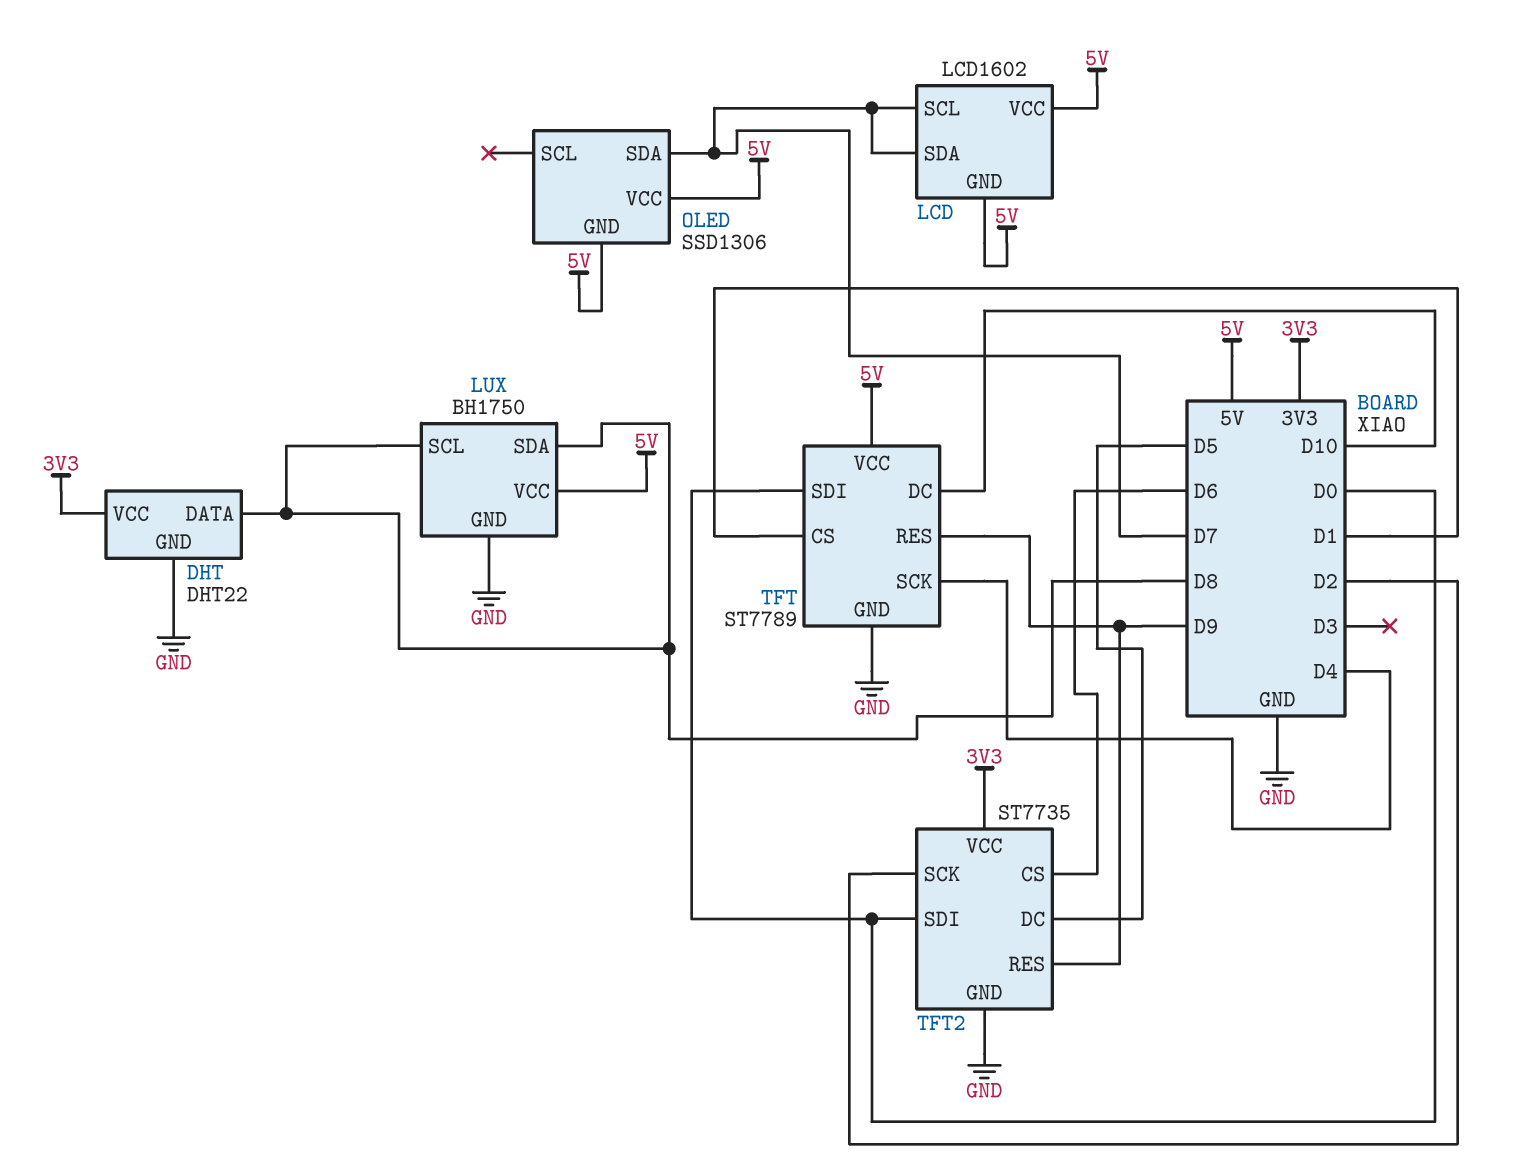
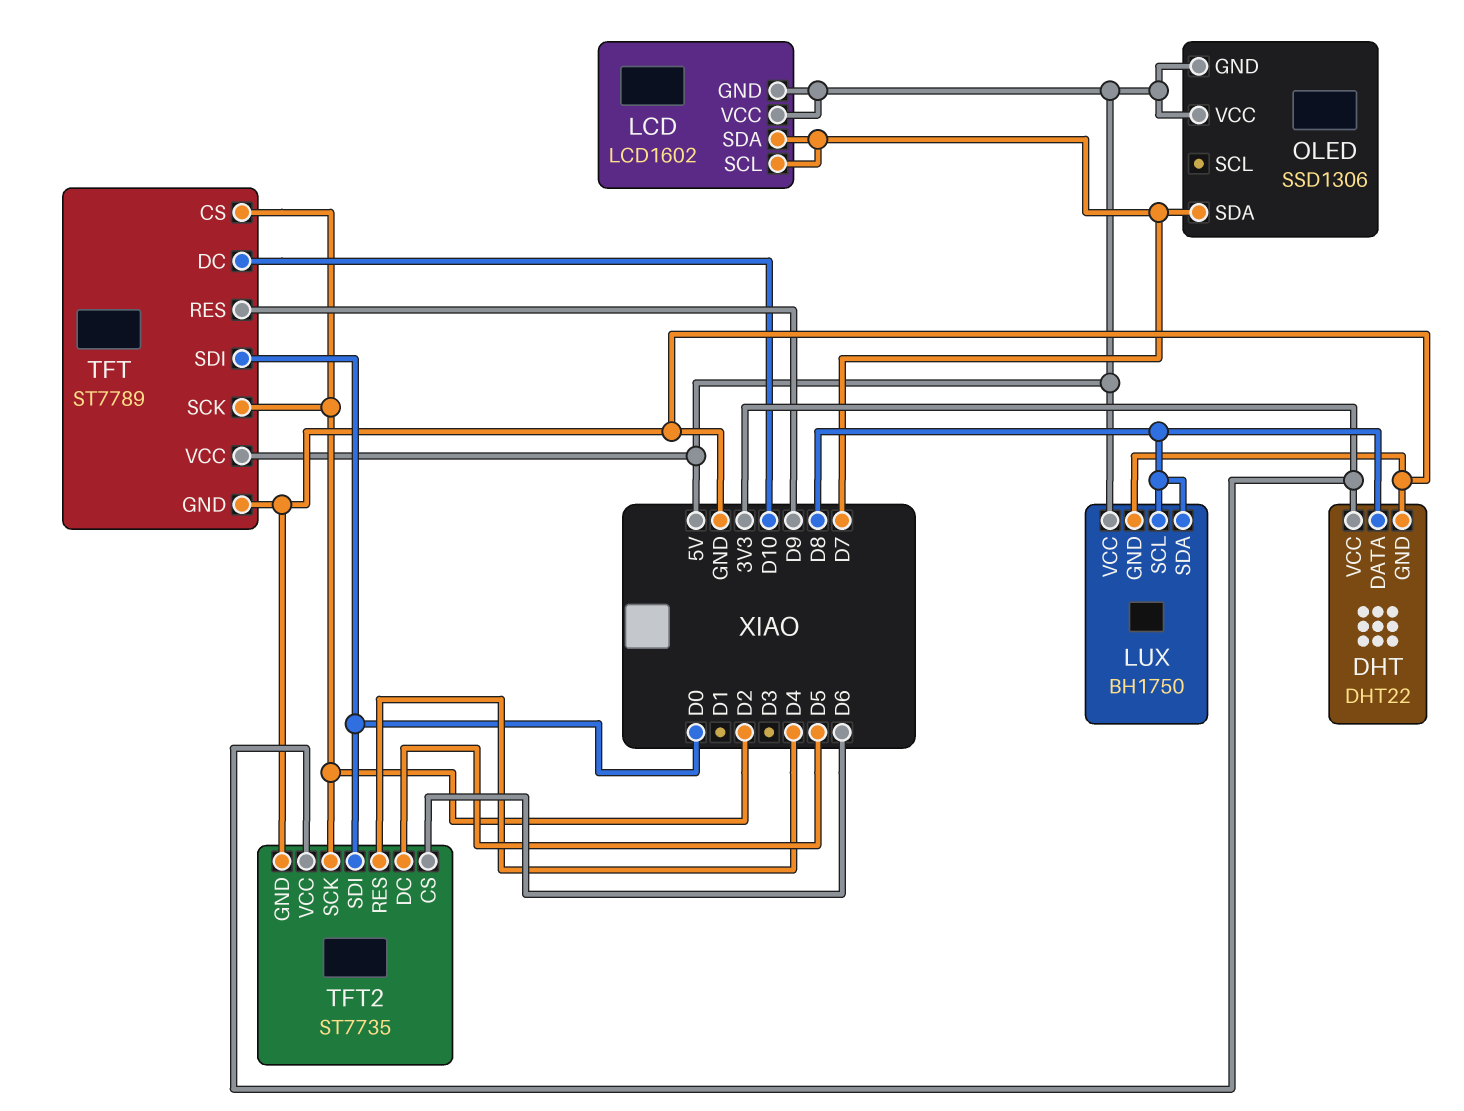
TFT pin CS: D1 -> D2
TFT pin SCK: D4 -> D2
TFT2 pin RES: D9 -> D4

